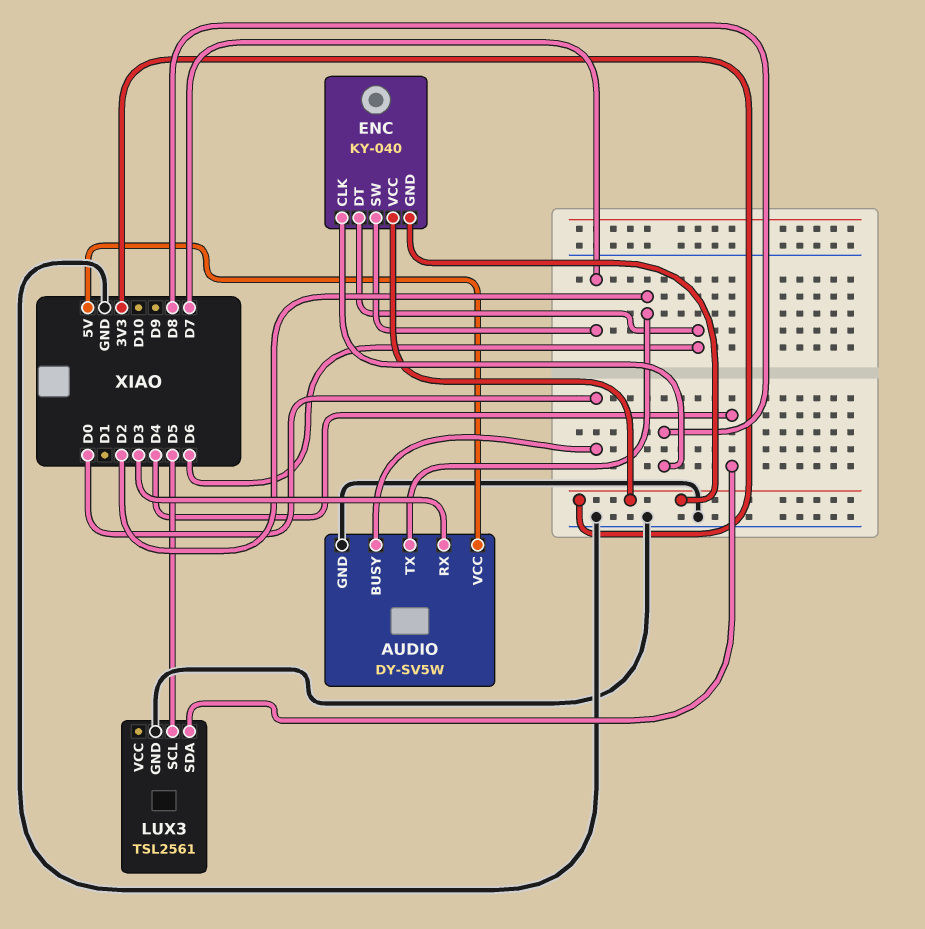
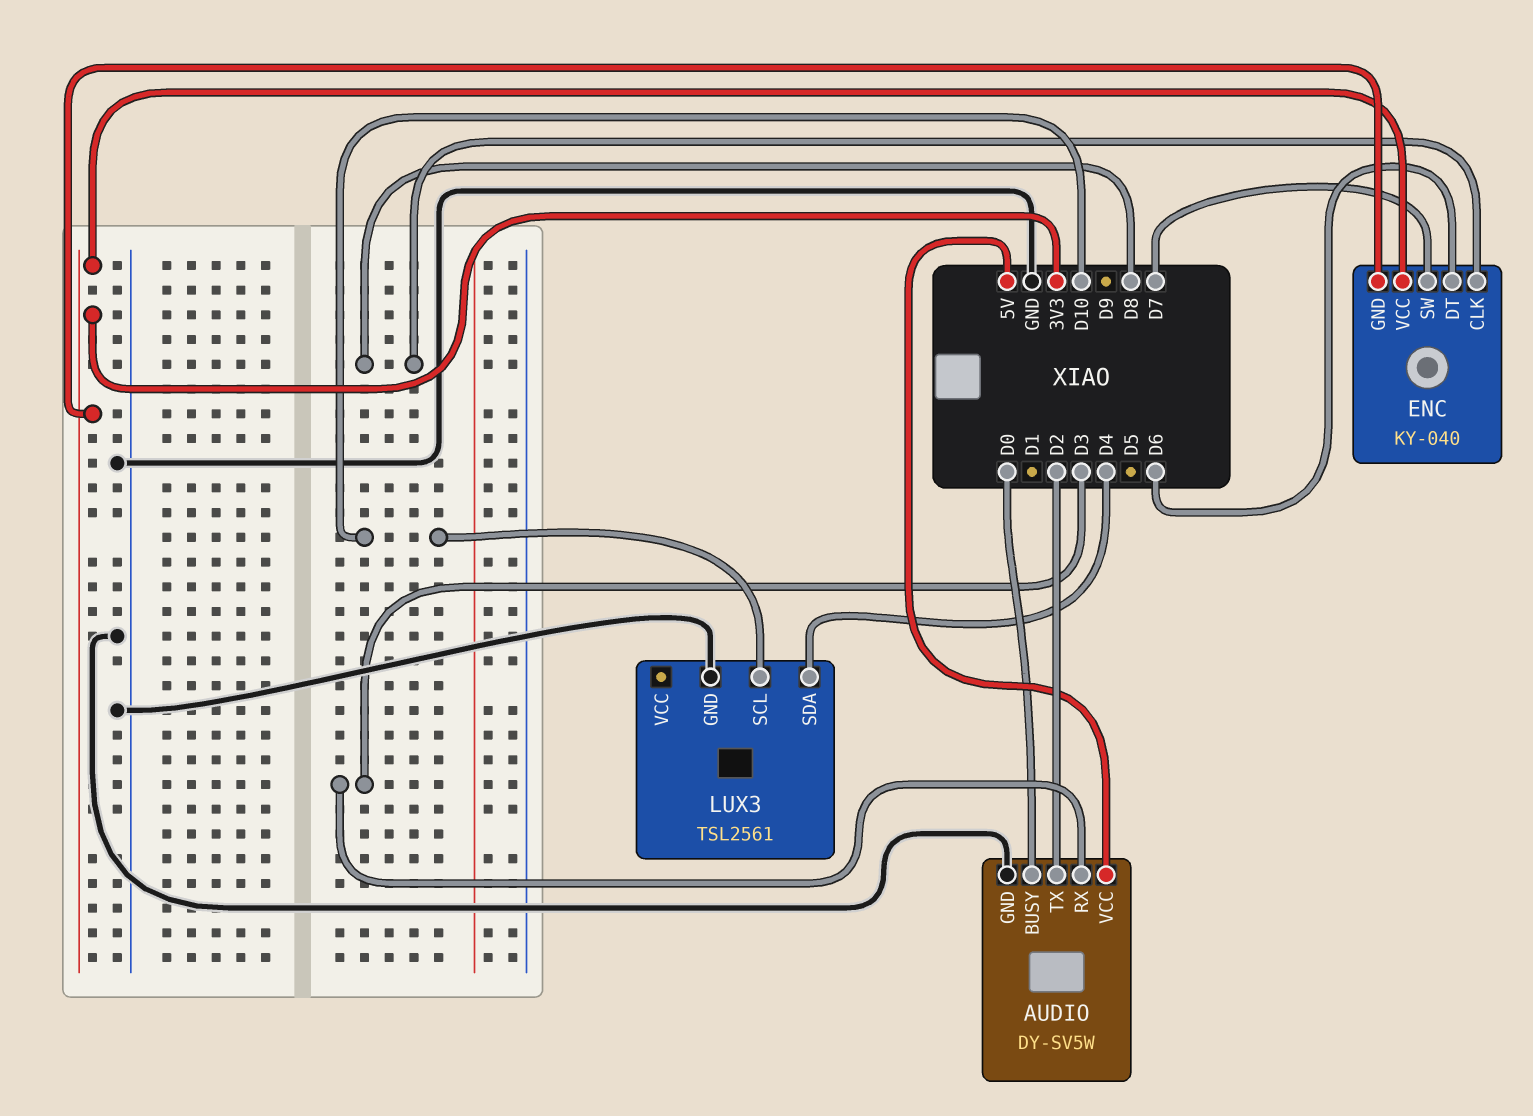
LUX3 pin SCL: D5 -> D10

